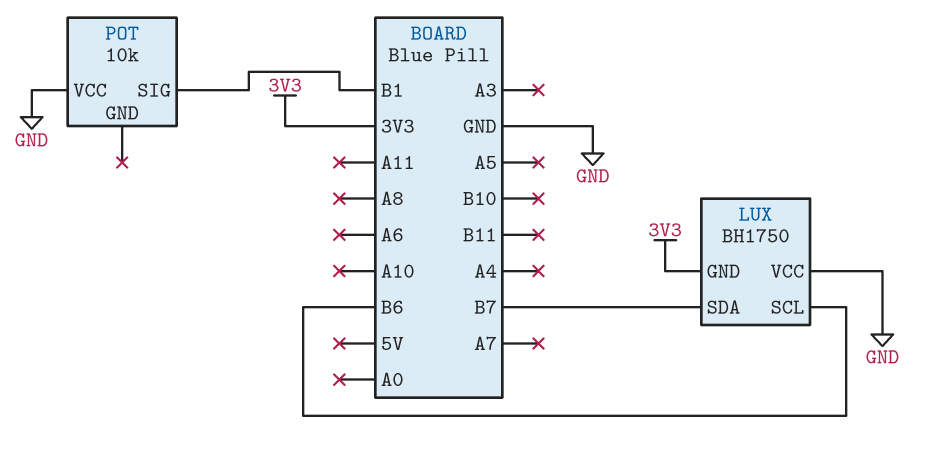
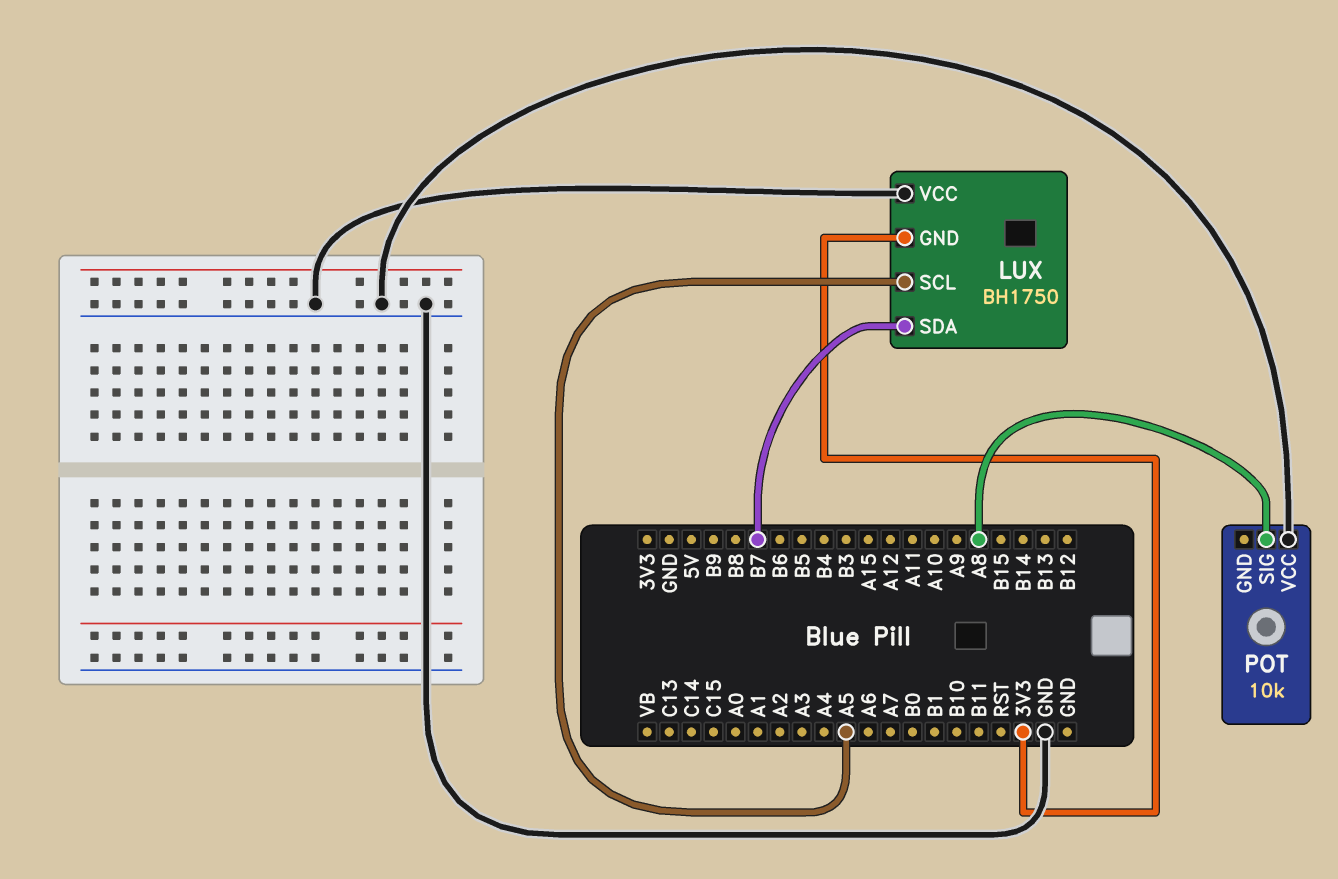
LUX pin SCL: B6 -> A5
POT pin SIG: B1 -> A8

